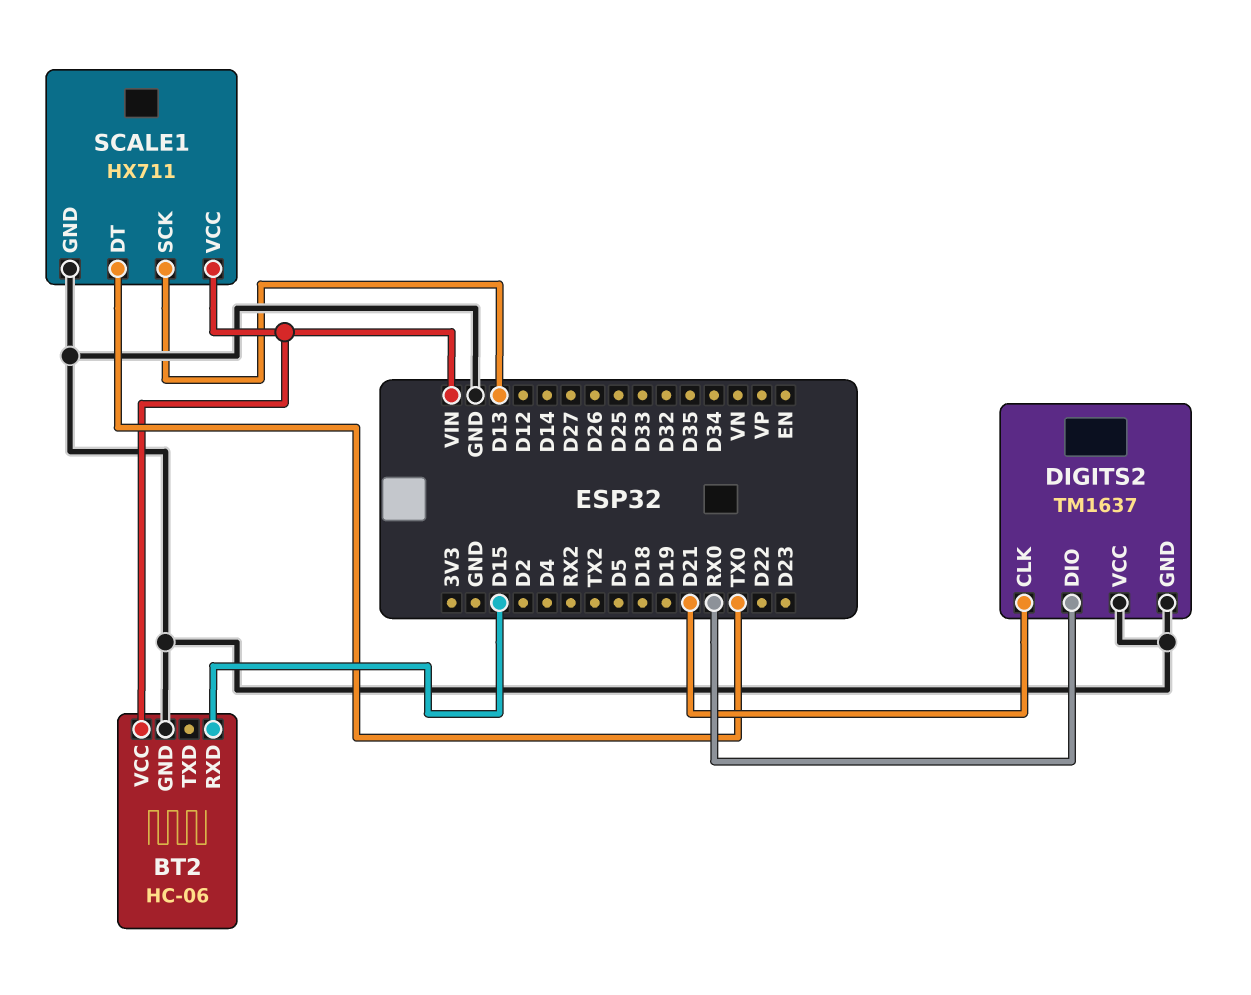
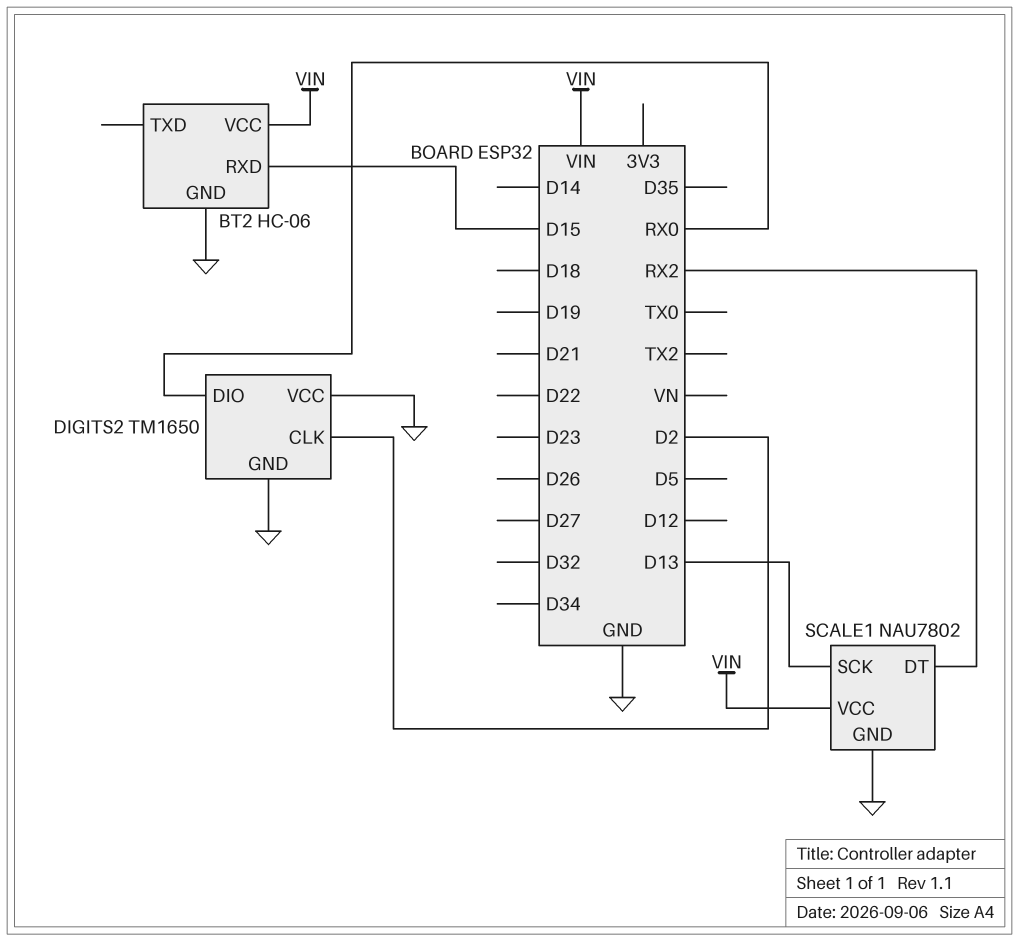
DIGITS2: TM1637 -> TM1650
DIGITS2 pin CLK: D21 -> D2
SCALE1: HX711 -> NAU7802
SCALE1 pin DT: TX0 -> RX2

